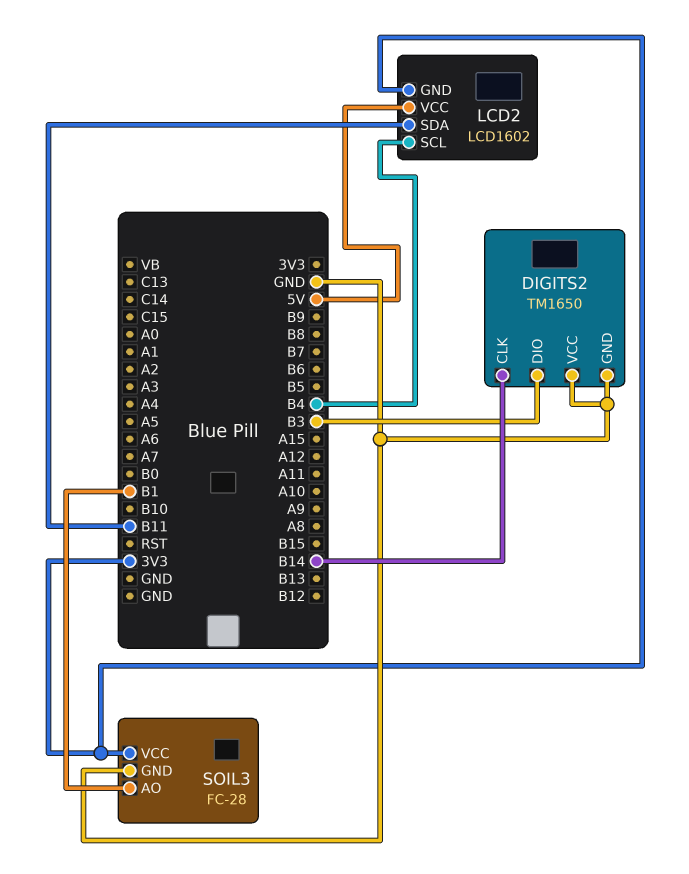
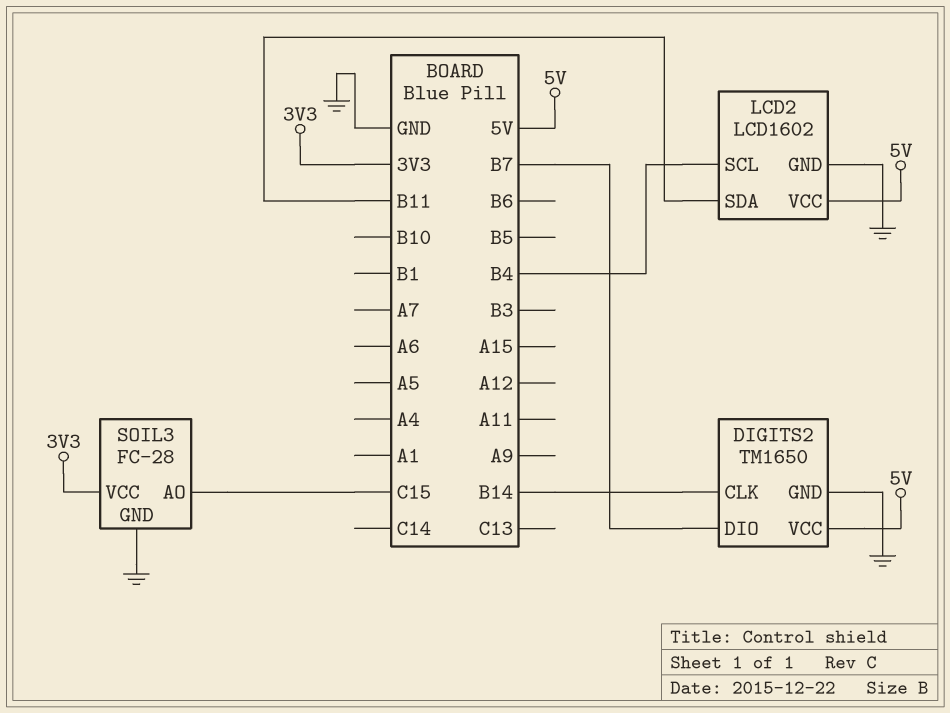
DIGITS2 pin DIO: B3 -> B7
DIGITS2 pin VCC: GND -> 5V
LCD2 pin GND: 3V3 -> GND
SOIL3 pin AO: B1 -> C15

